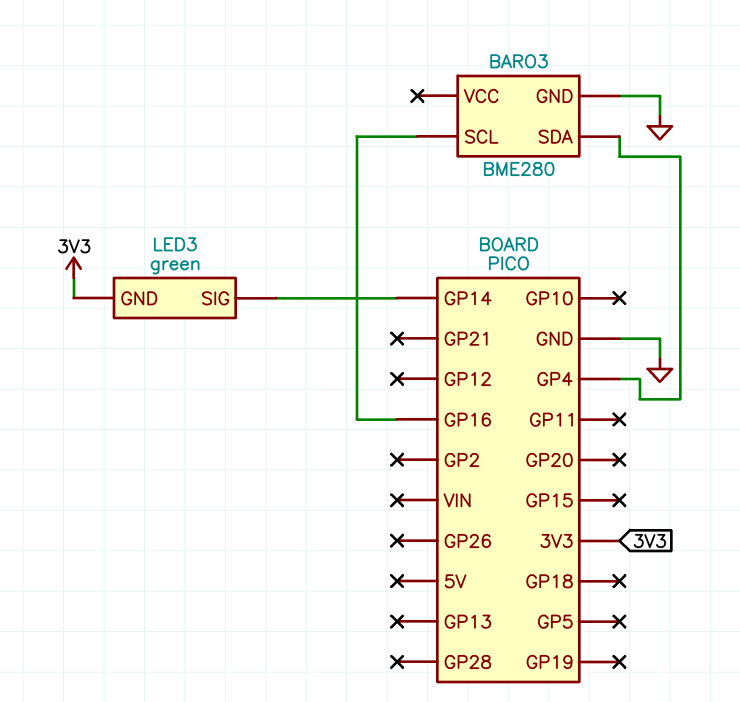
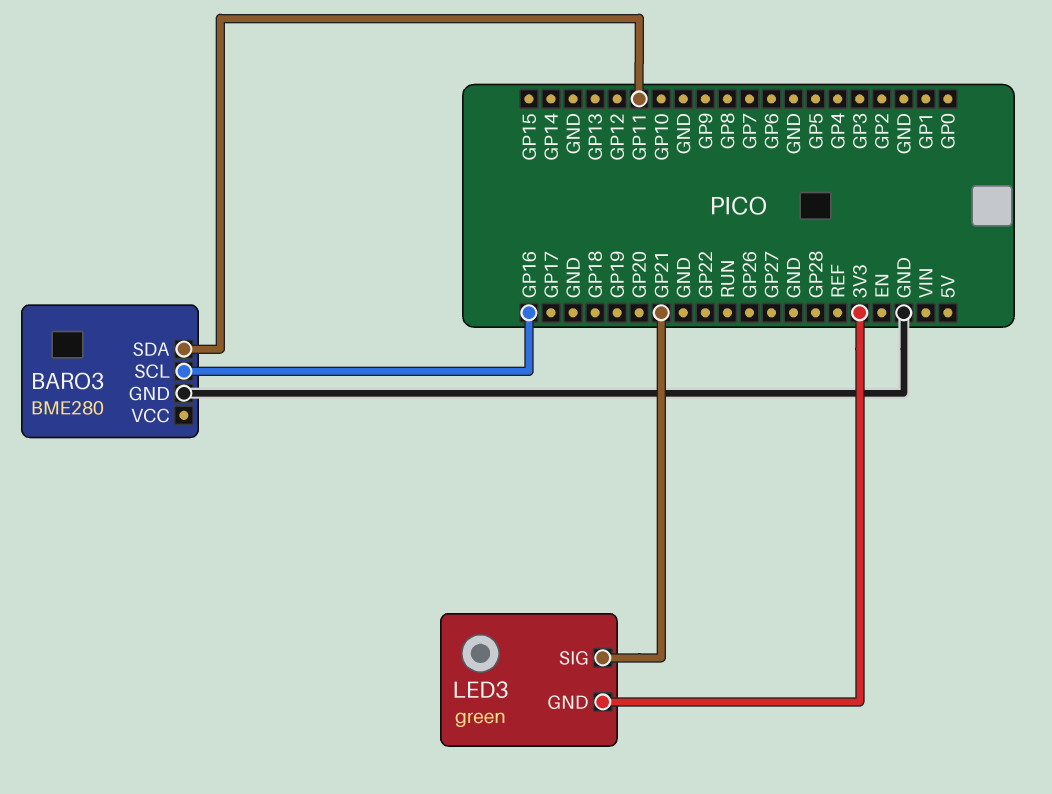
BARO3 pin SDA: GP4 -> GP11
LED3 pin SIG: GP14 -> GP21

